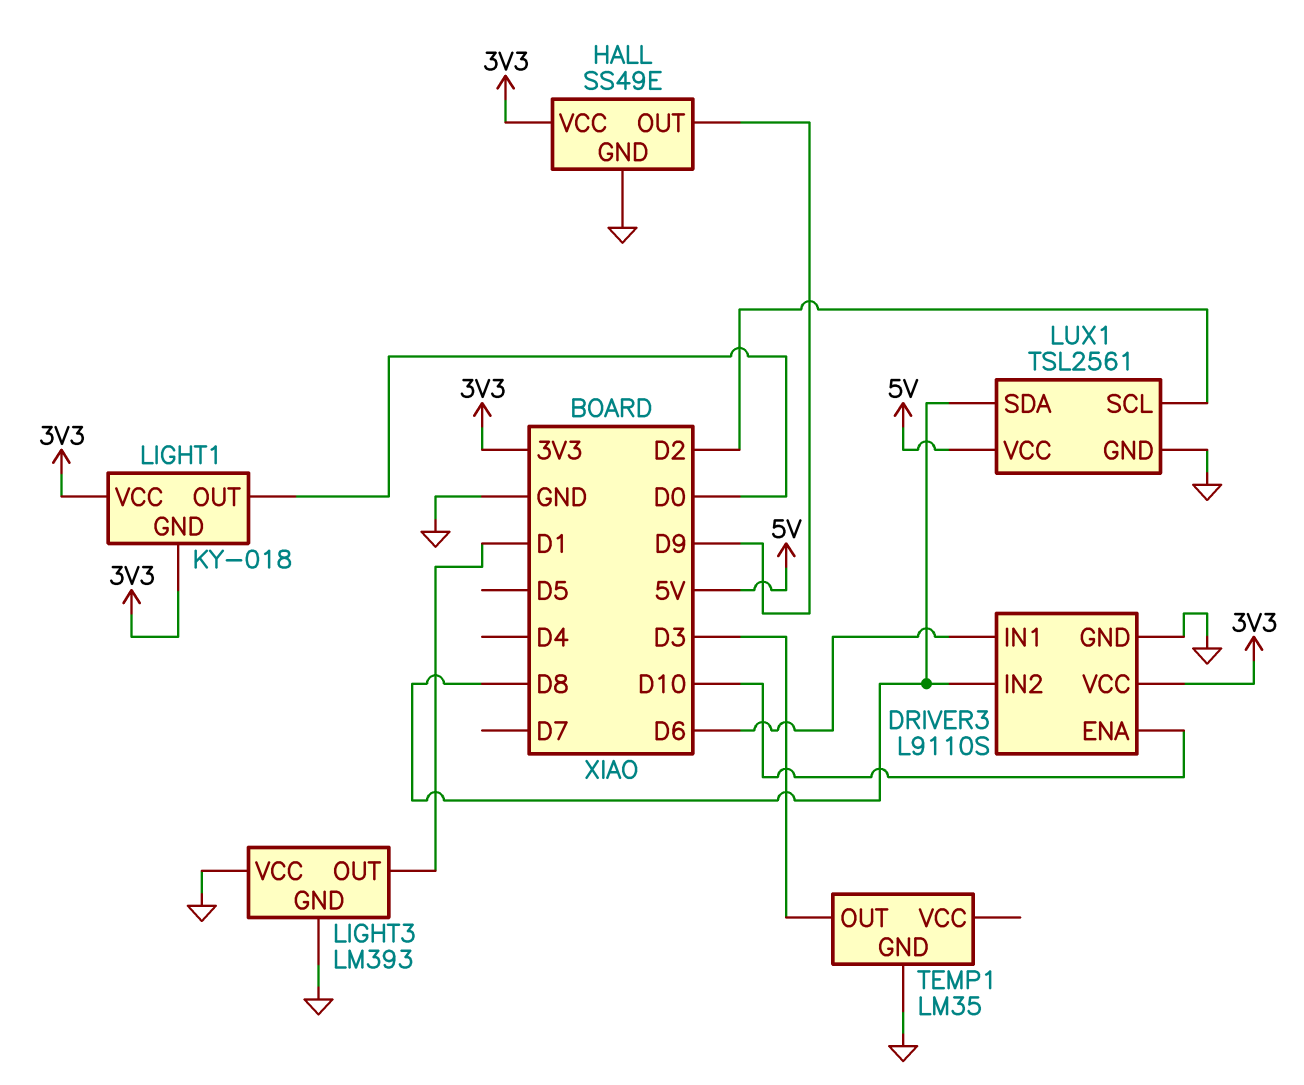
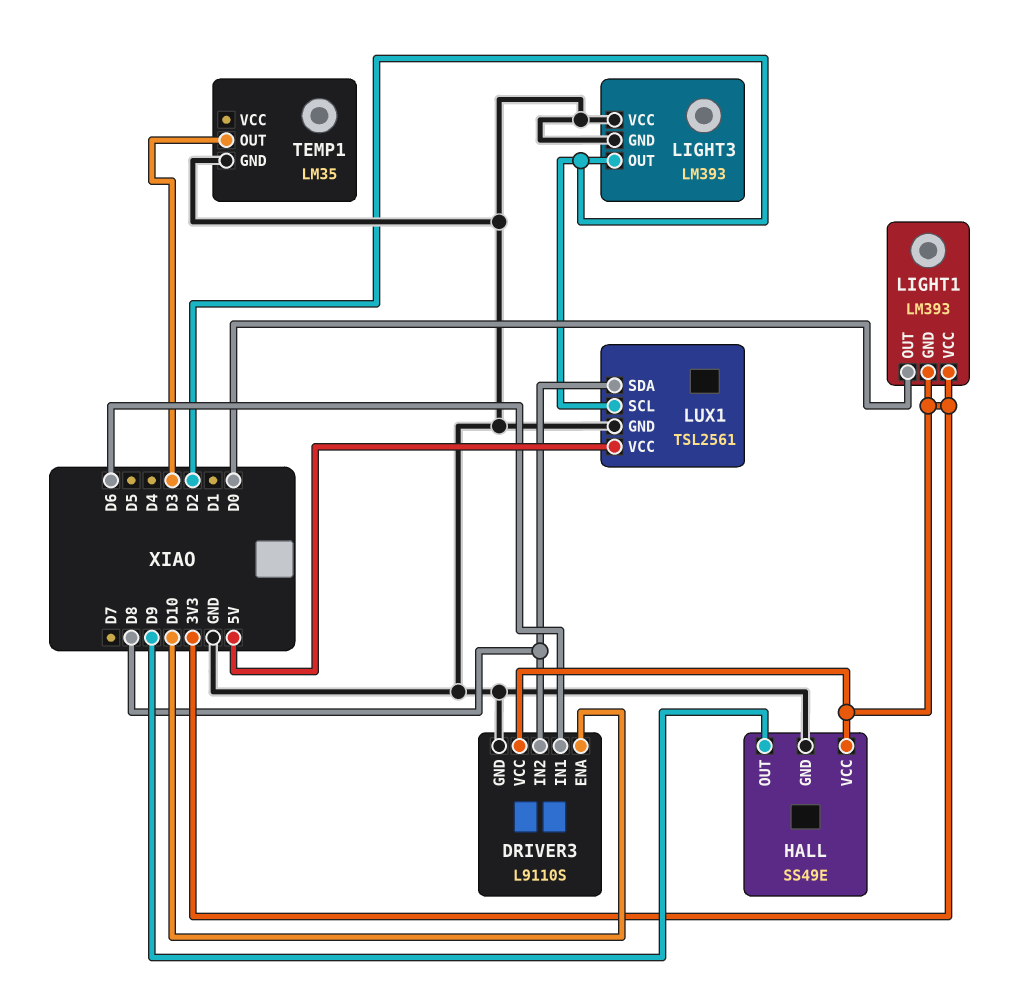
LIGHT1: KY-018 -> LM393
LIGHT3 pin OUT: D1 -> D2

